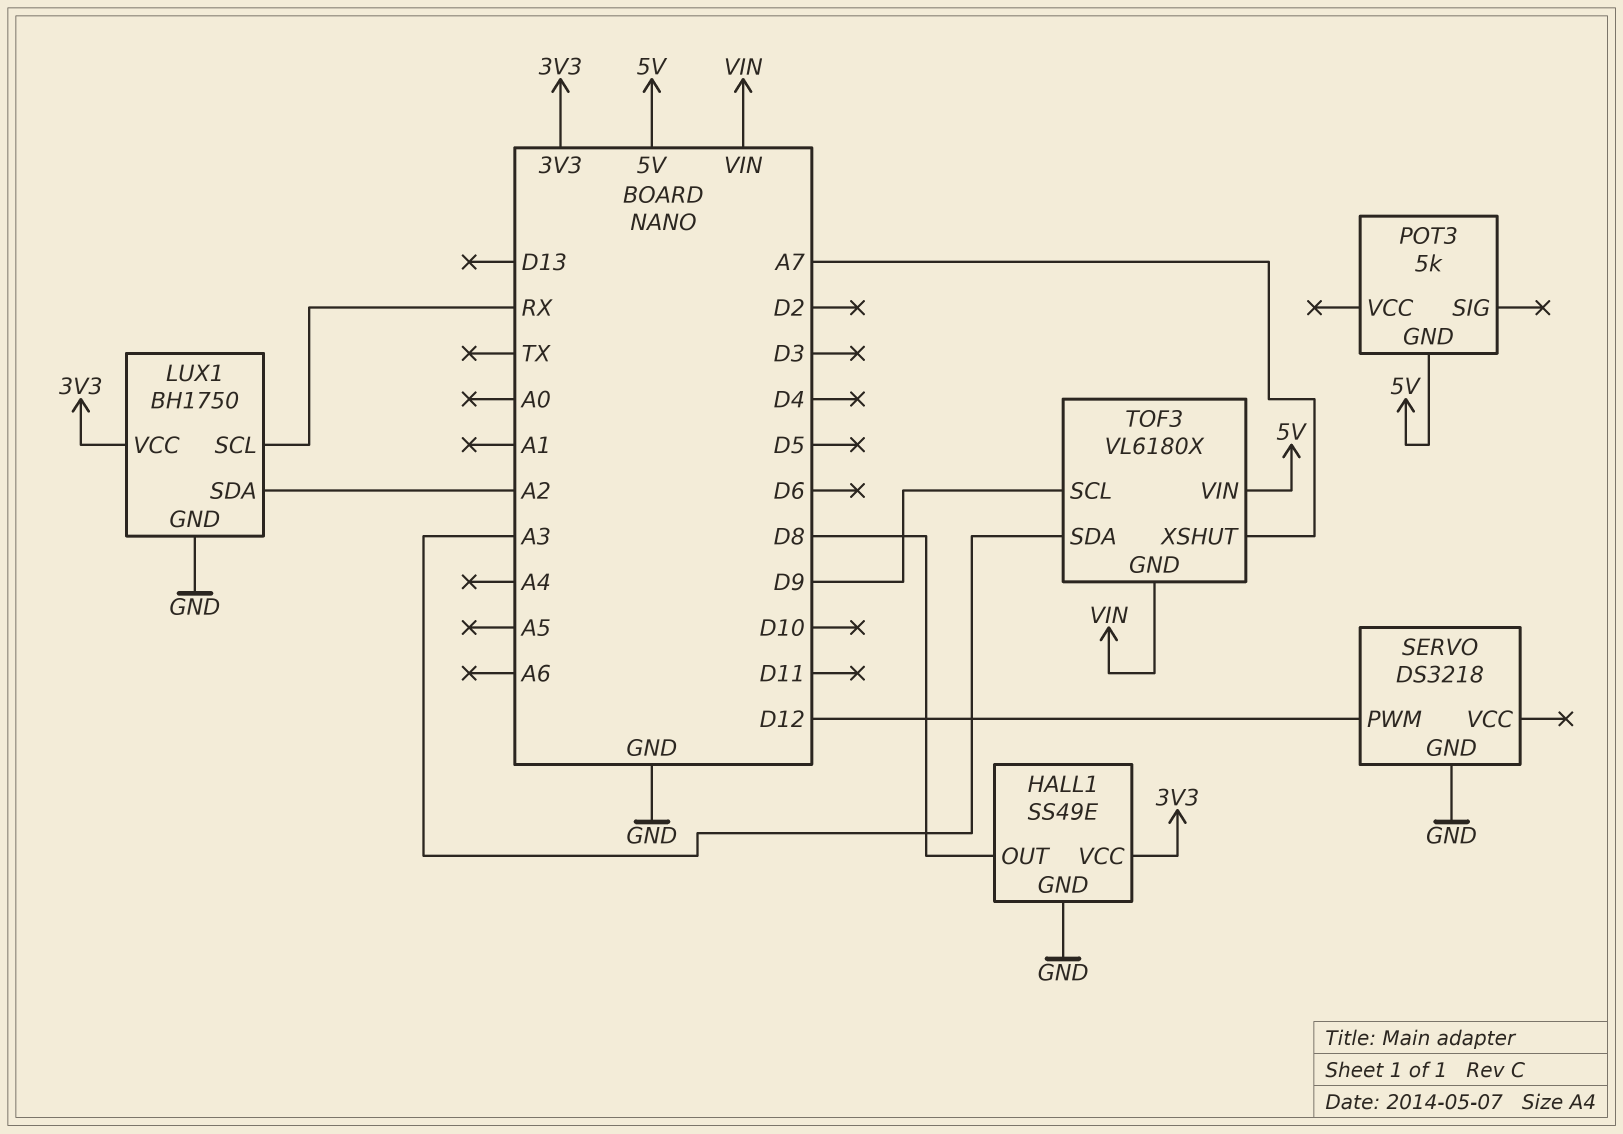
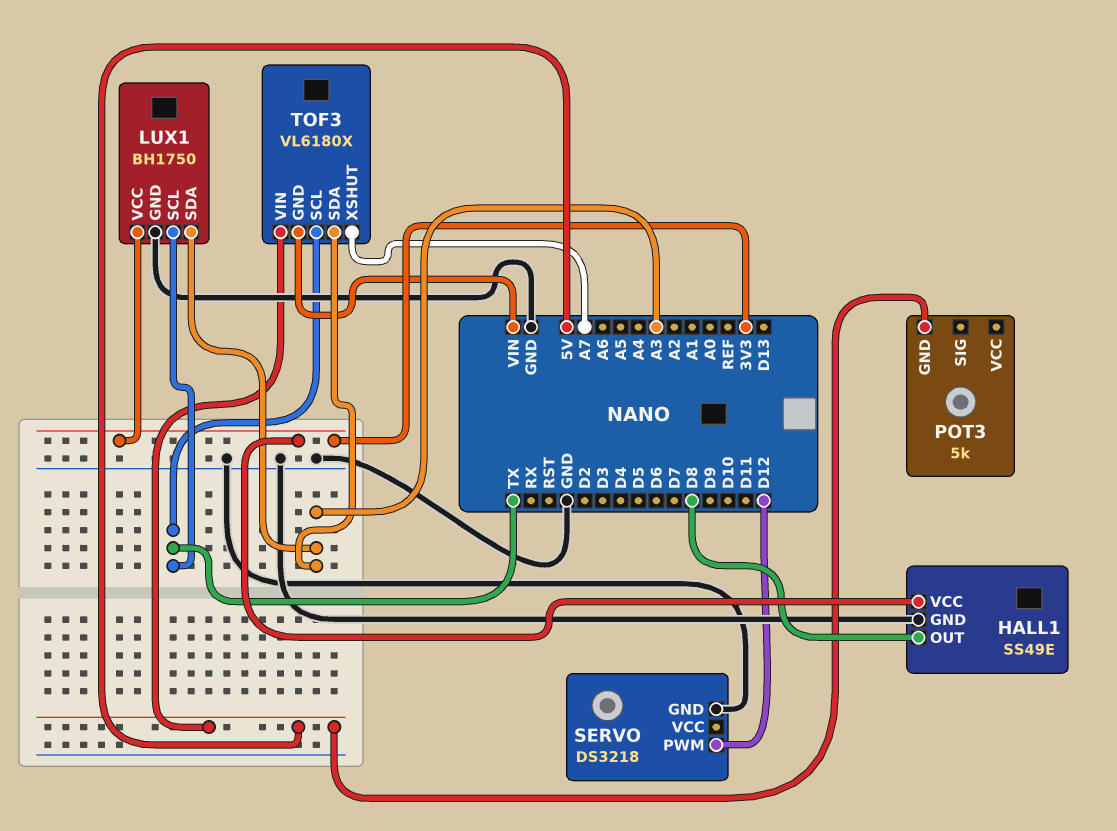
LUX1 pin SCL: RX -> TX
LUX1 pin SDA: A2 -> A3
TOF3 pin SCL: D9 -> TX

